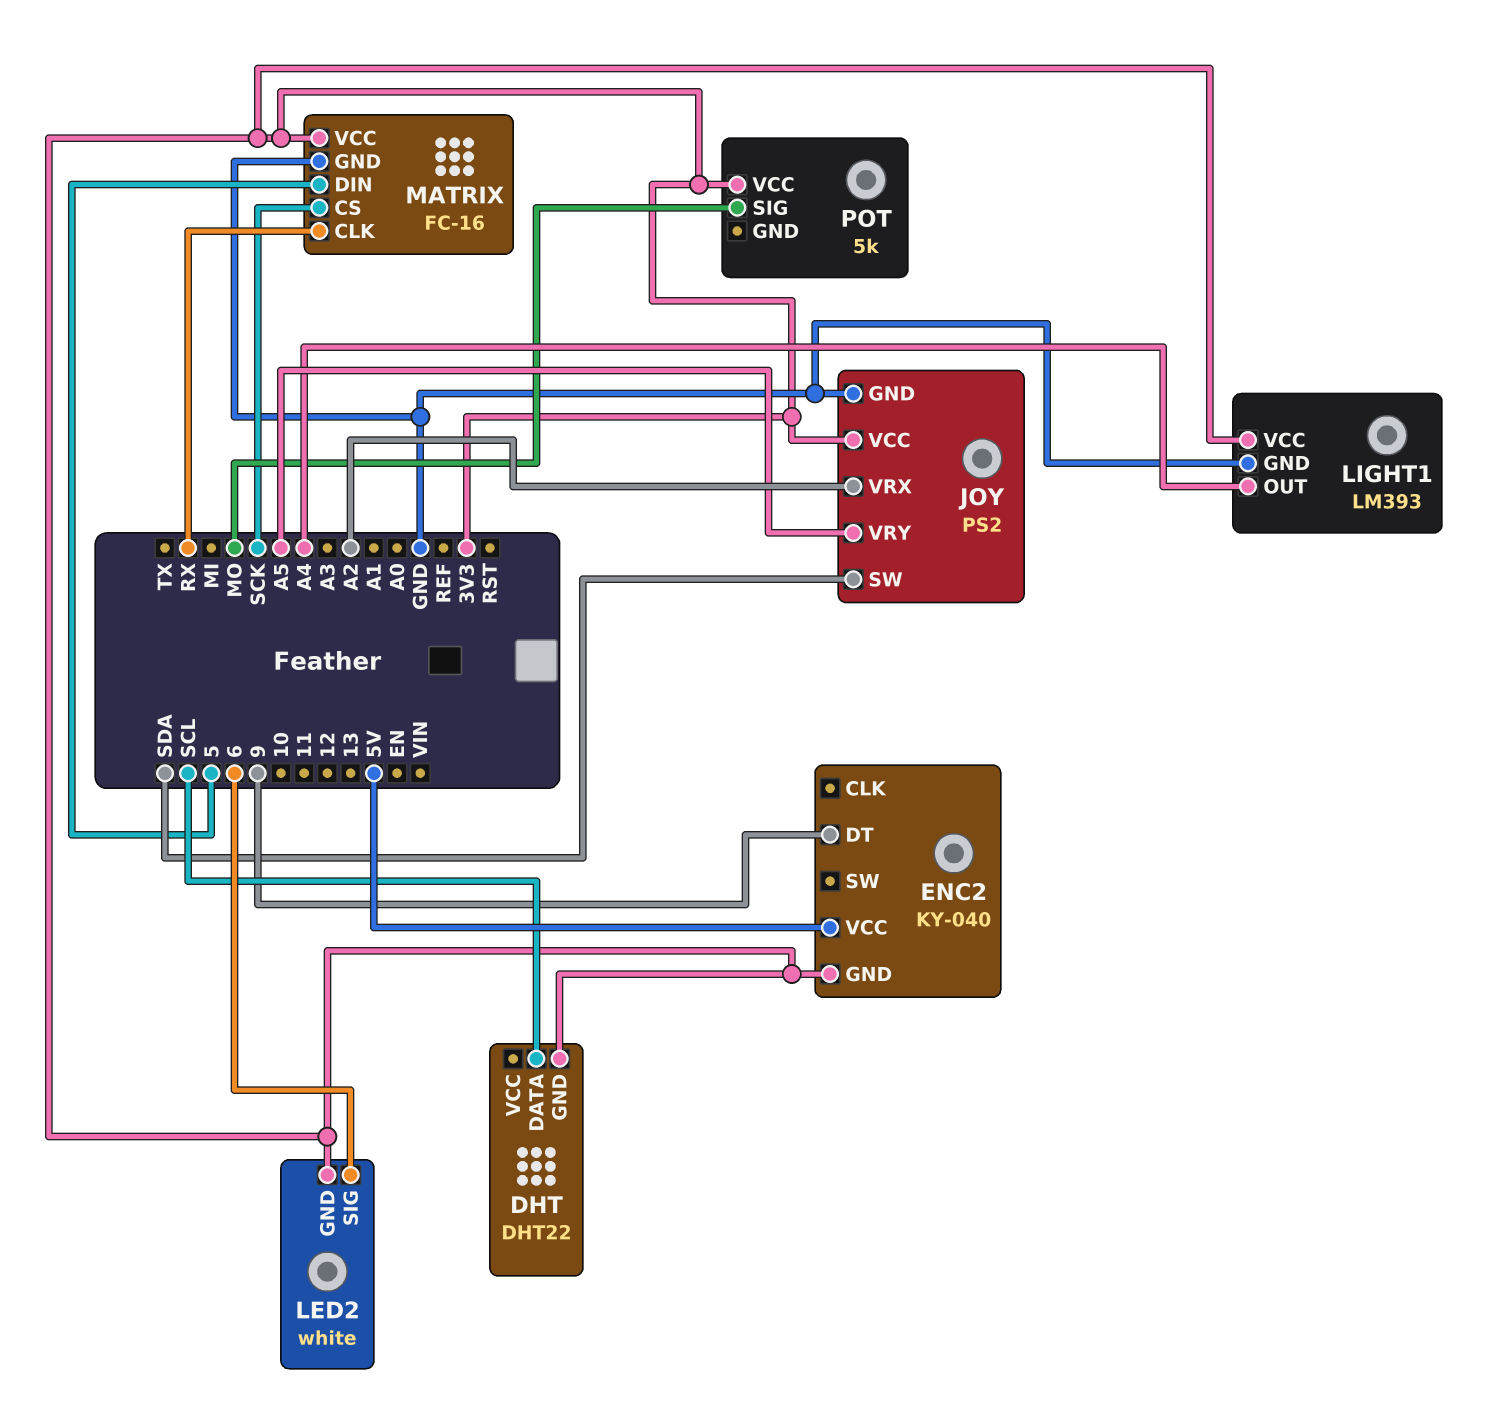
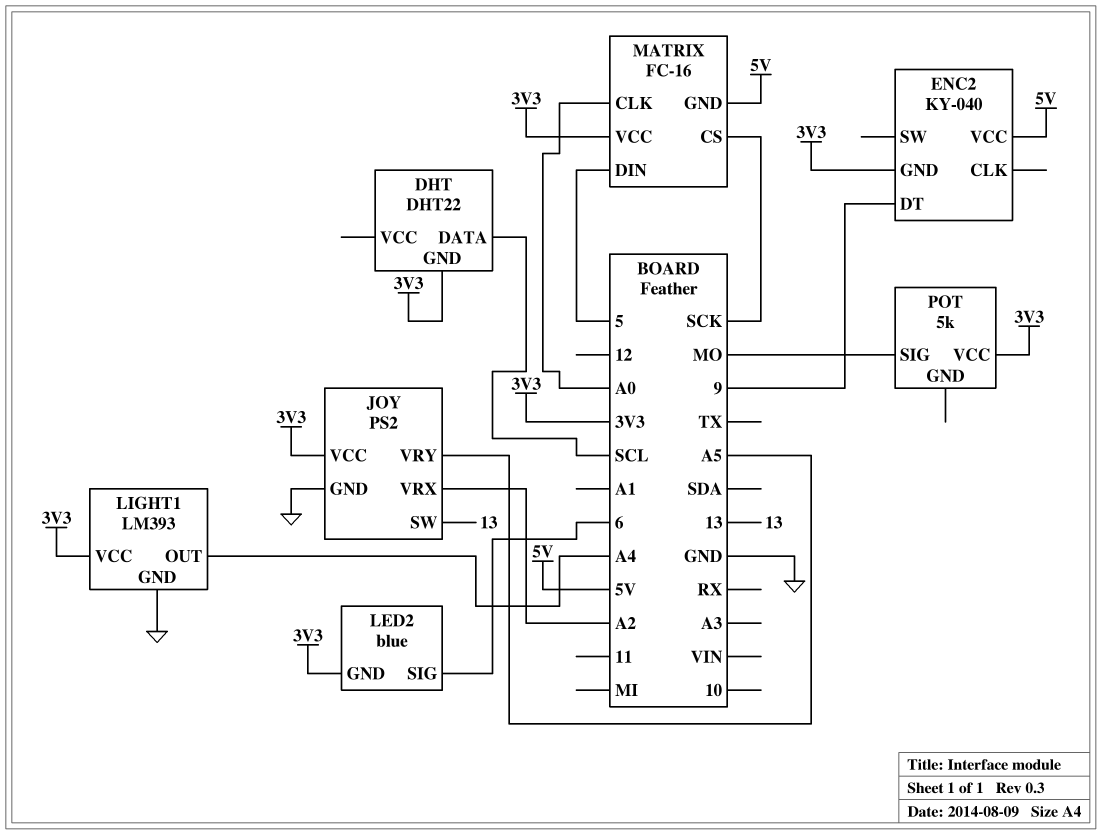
JOY pin SW: SDA -> 13
LED2: white -> blue
MATRIX pin CLK: RX -> A0
MATRIX pin GND: GND -> 5V

